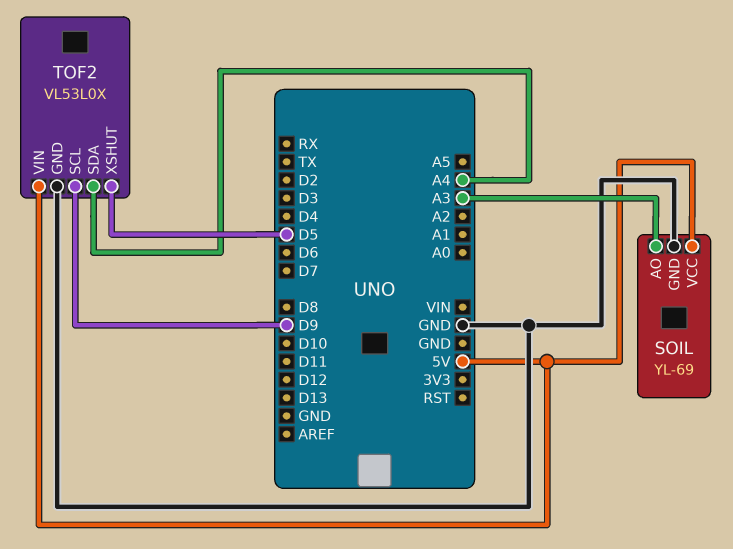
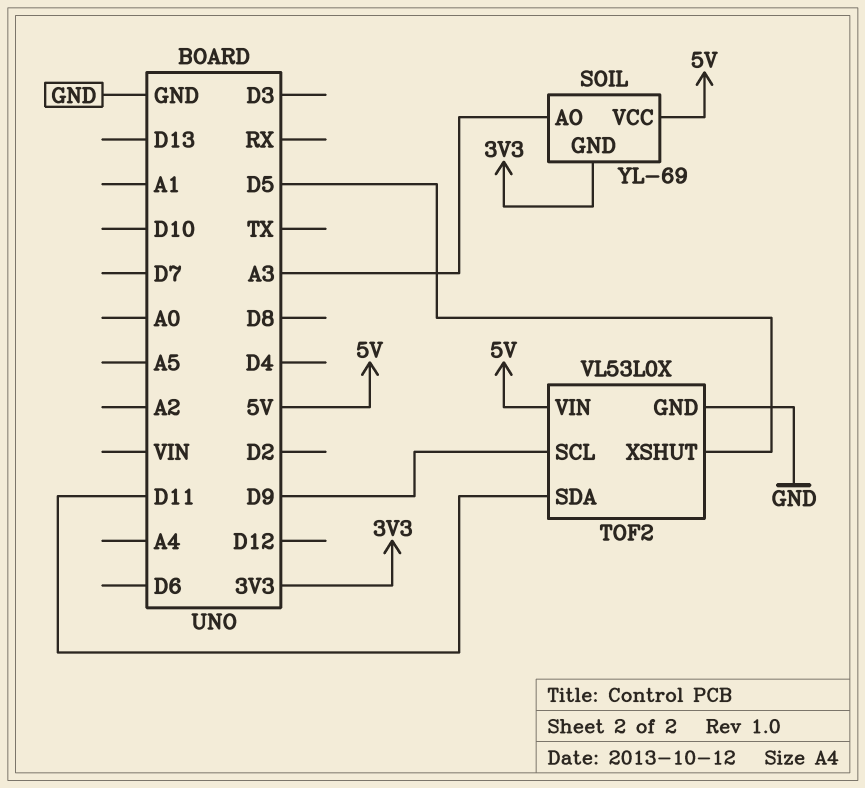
SOIL pin GND: GND -> 3V3
TOF2 pin SDA: A4 -> D11

